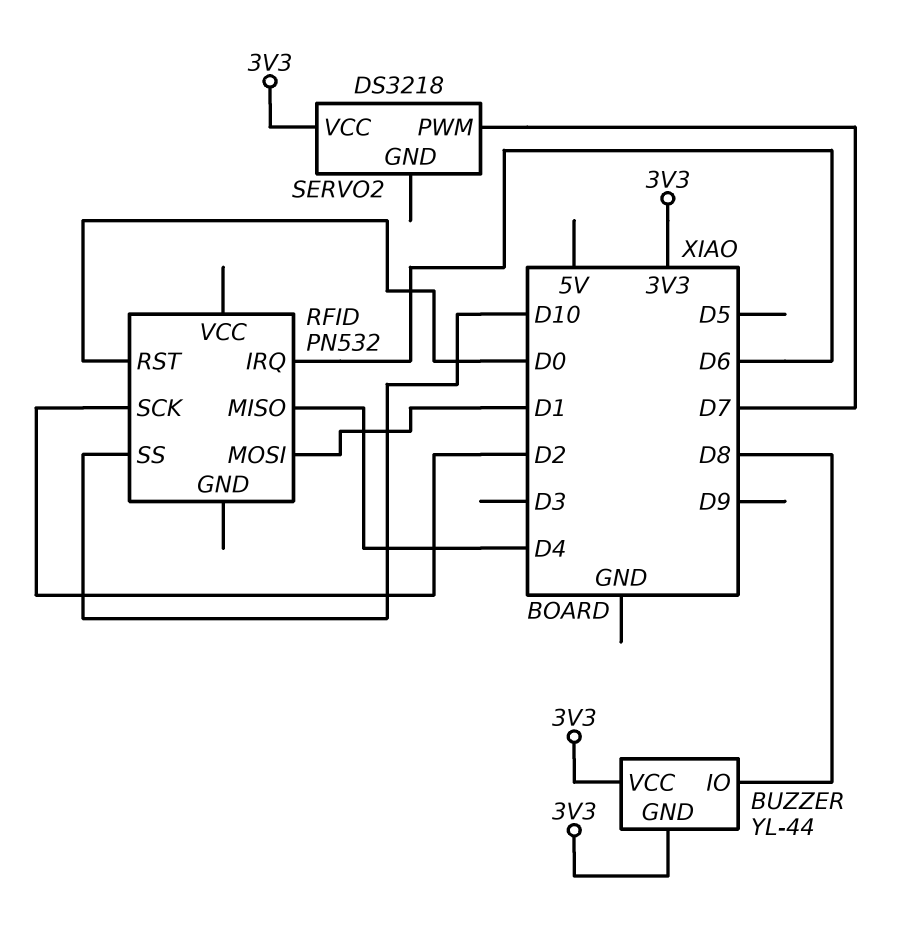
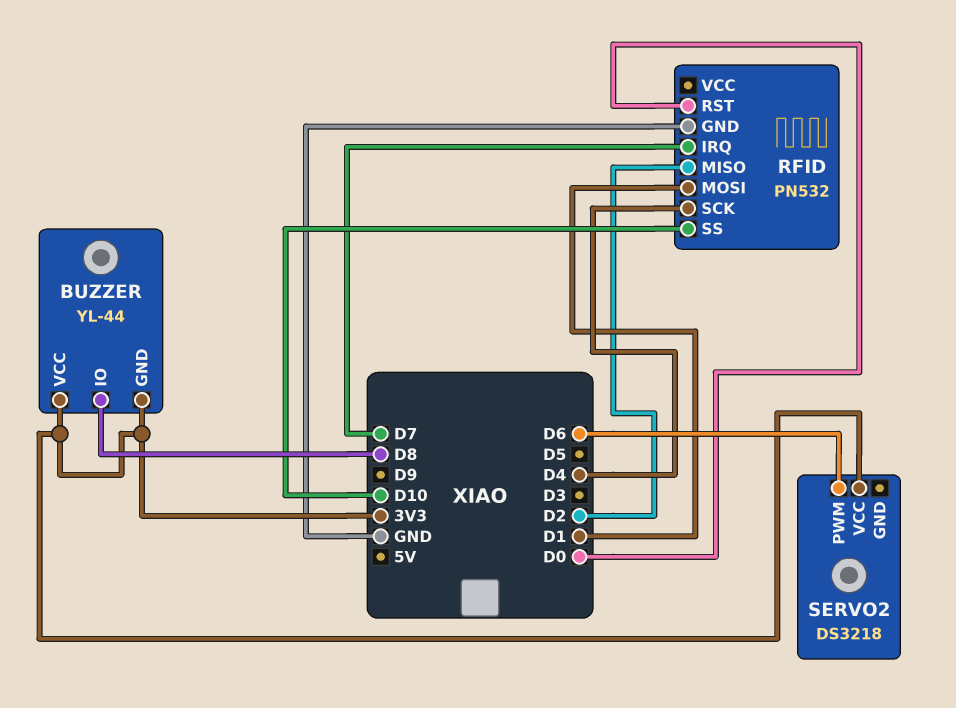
RFID pin GND: none -> GND
RFID pin IRQ: D6 -> D7
RFID pin MISO: D4 -> D2
RFID pin SCK: D2 -> D4
SERVO2 pin PWM: D7 -> D6

